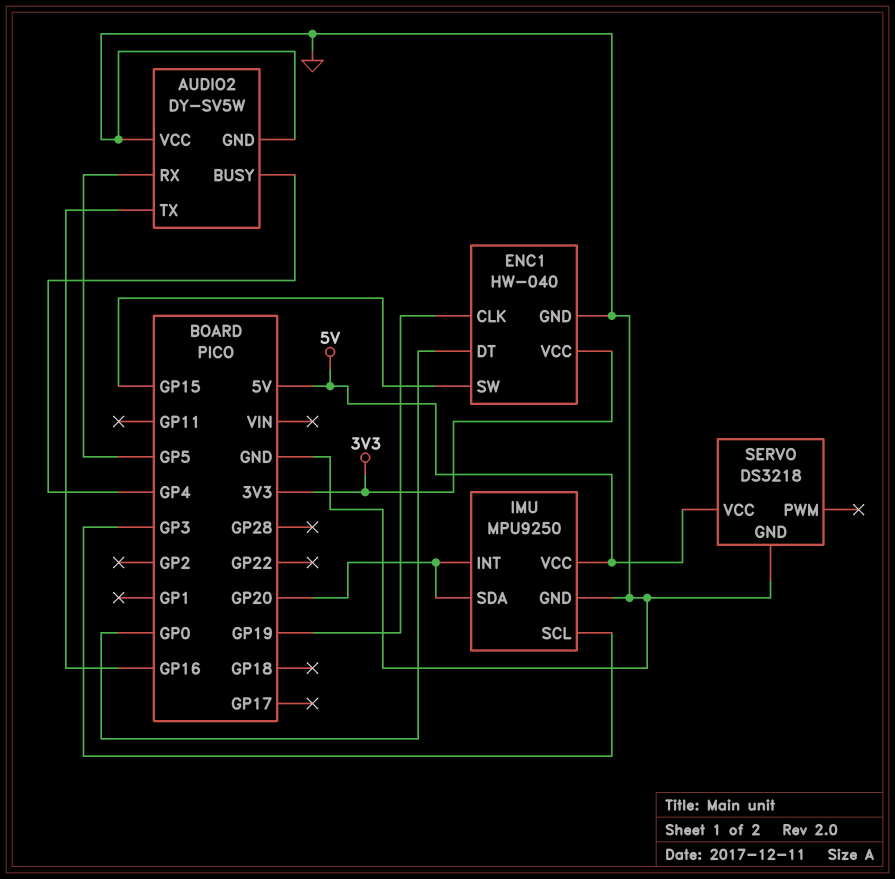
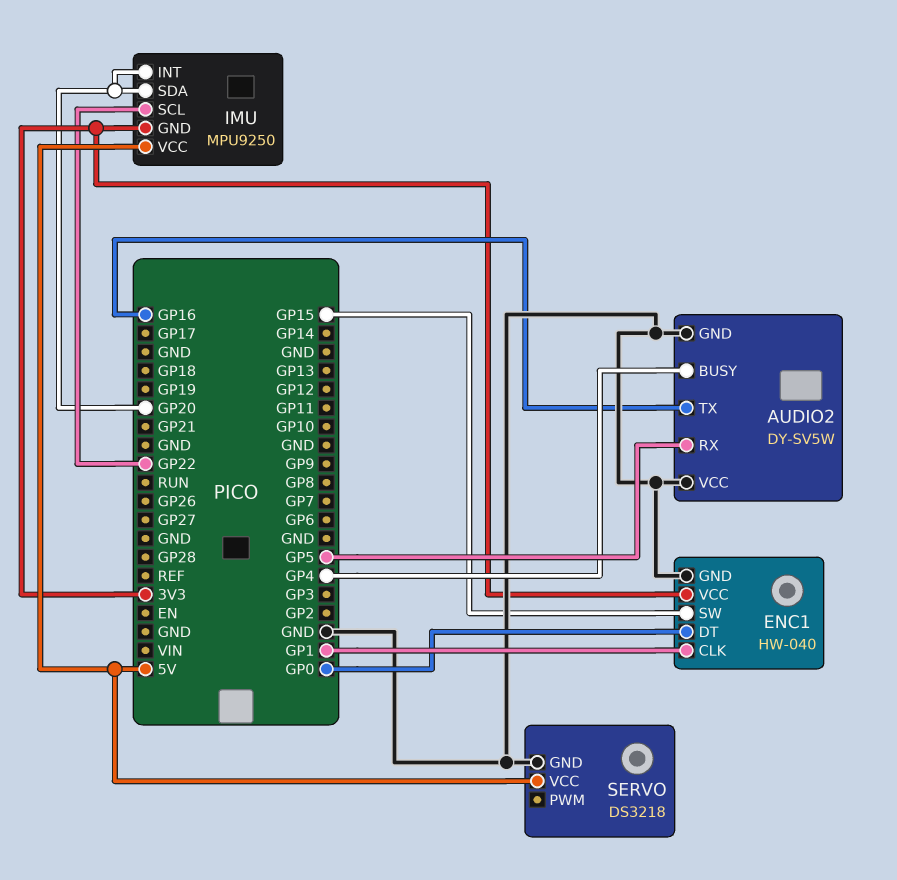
ENC1 pin CLK: GP19 -> GP1
IMU pin GND: GND -> 3V3
IMU pin SCL: GP3 -> GP22

